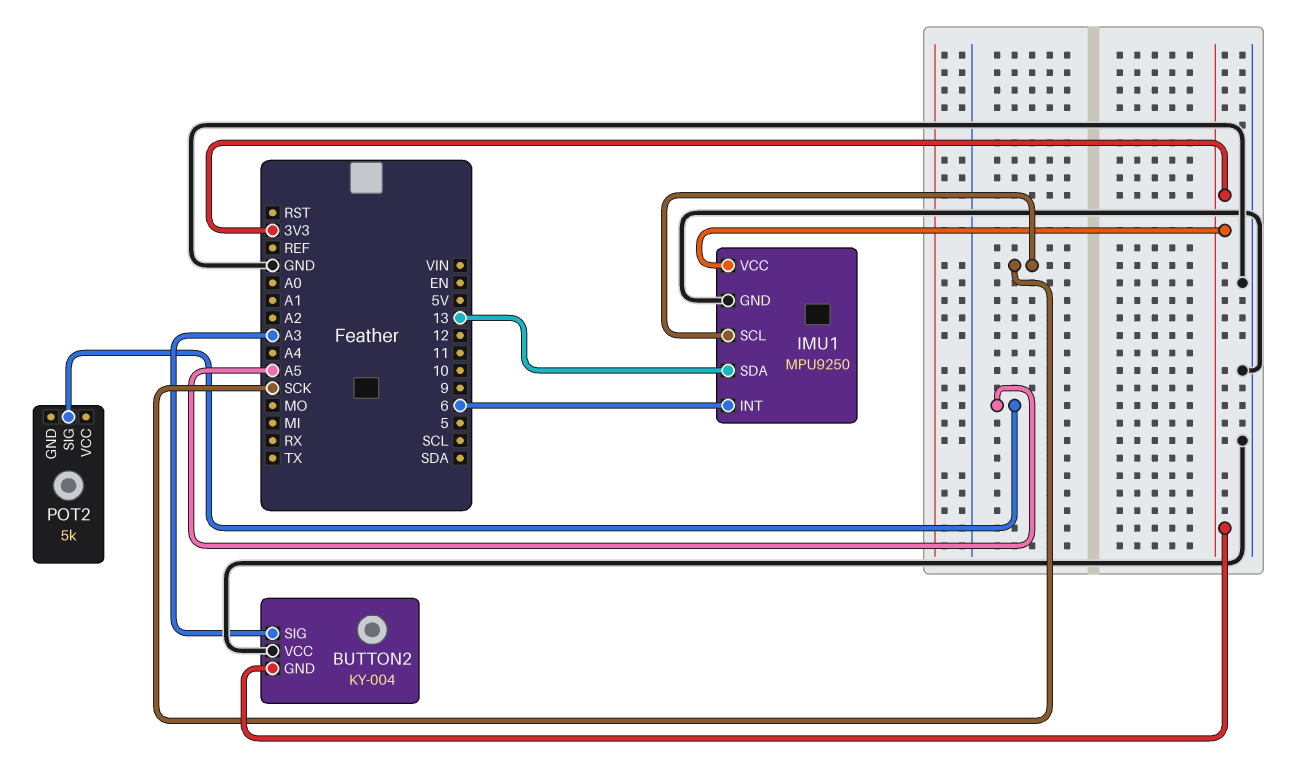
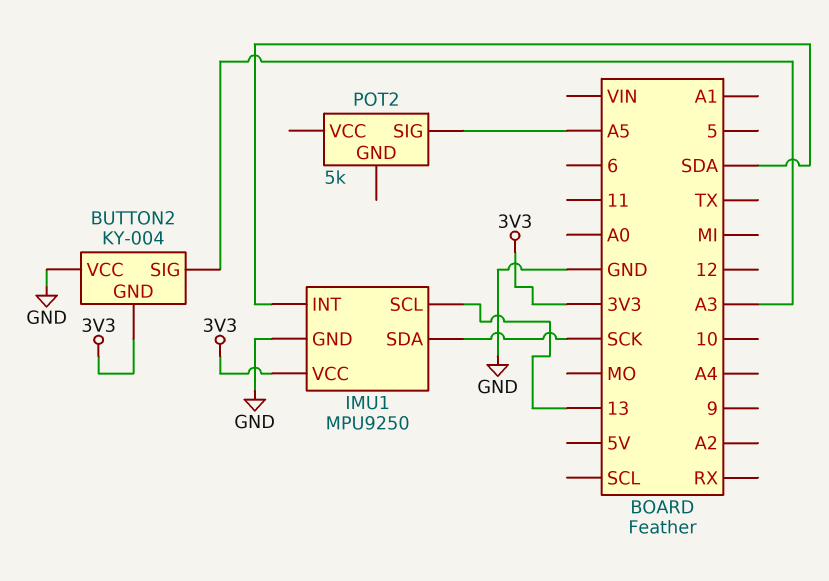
IMU1 pin INT: 6 -> SDA
IMU1 pin SCL: SCK -> 13
IMU1 pin SDA: 13 -> SCK

